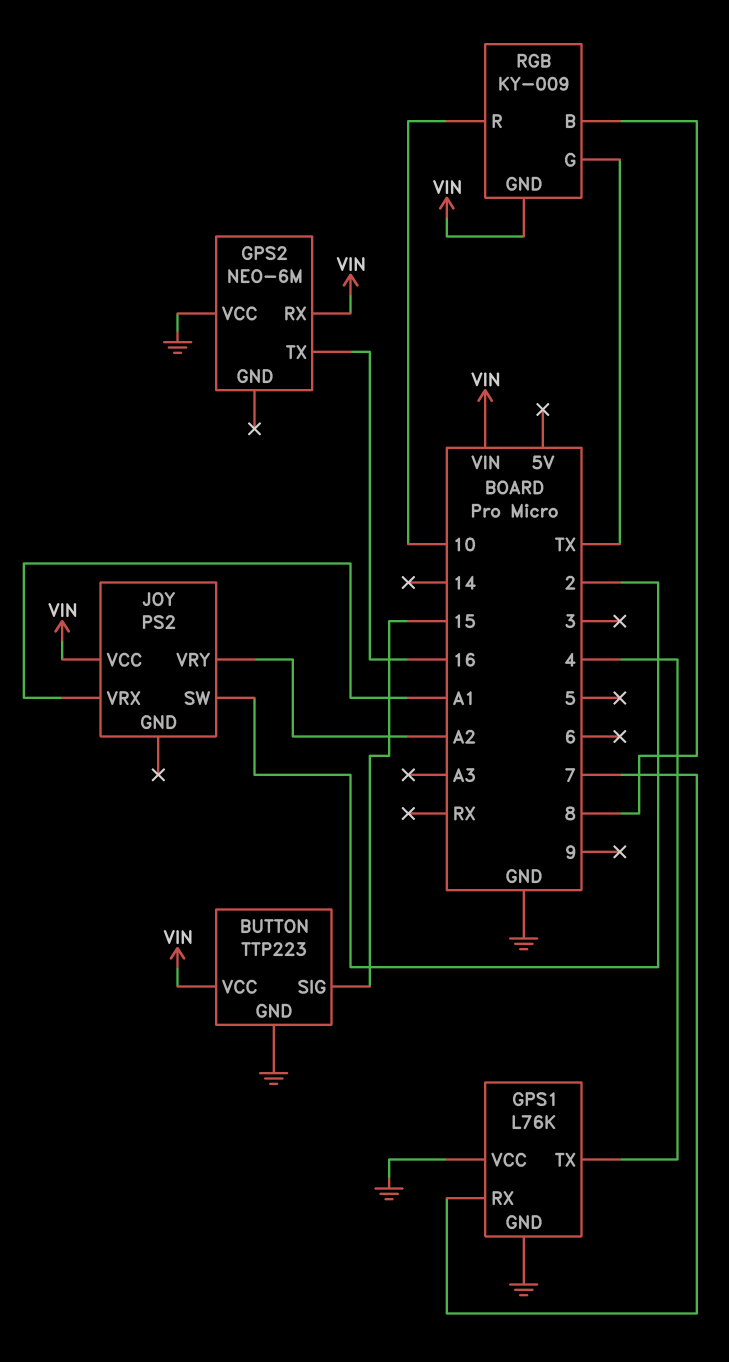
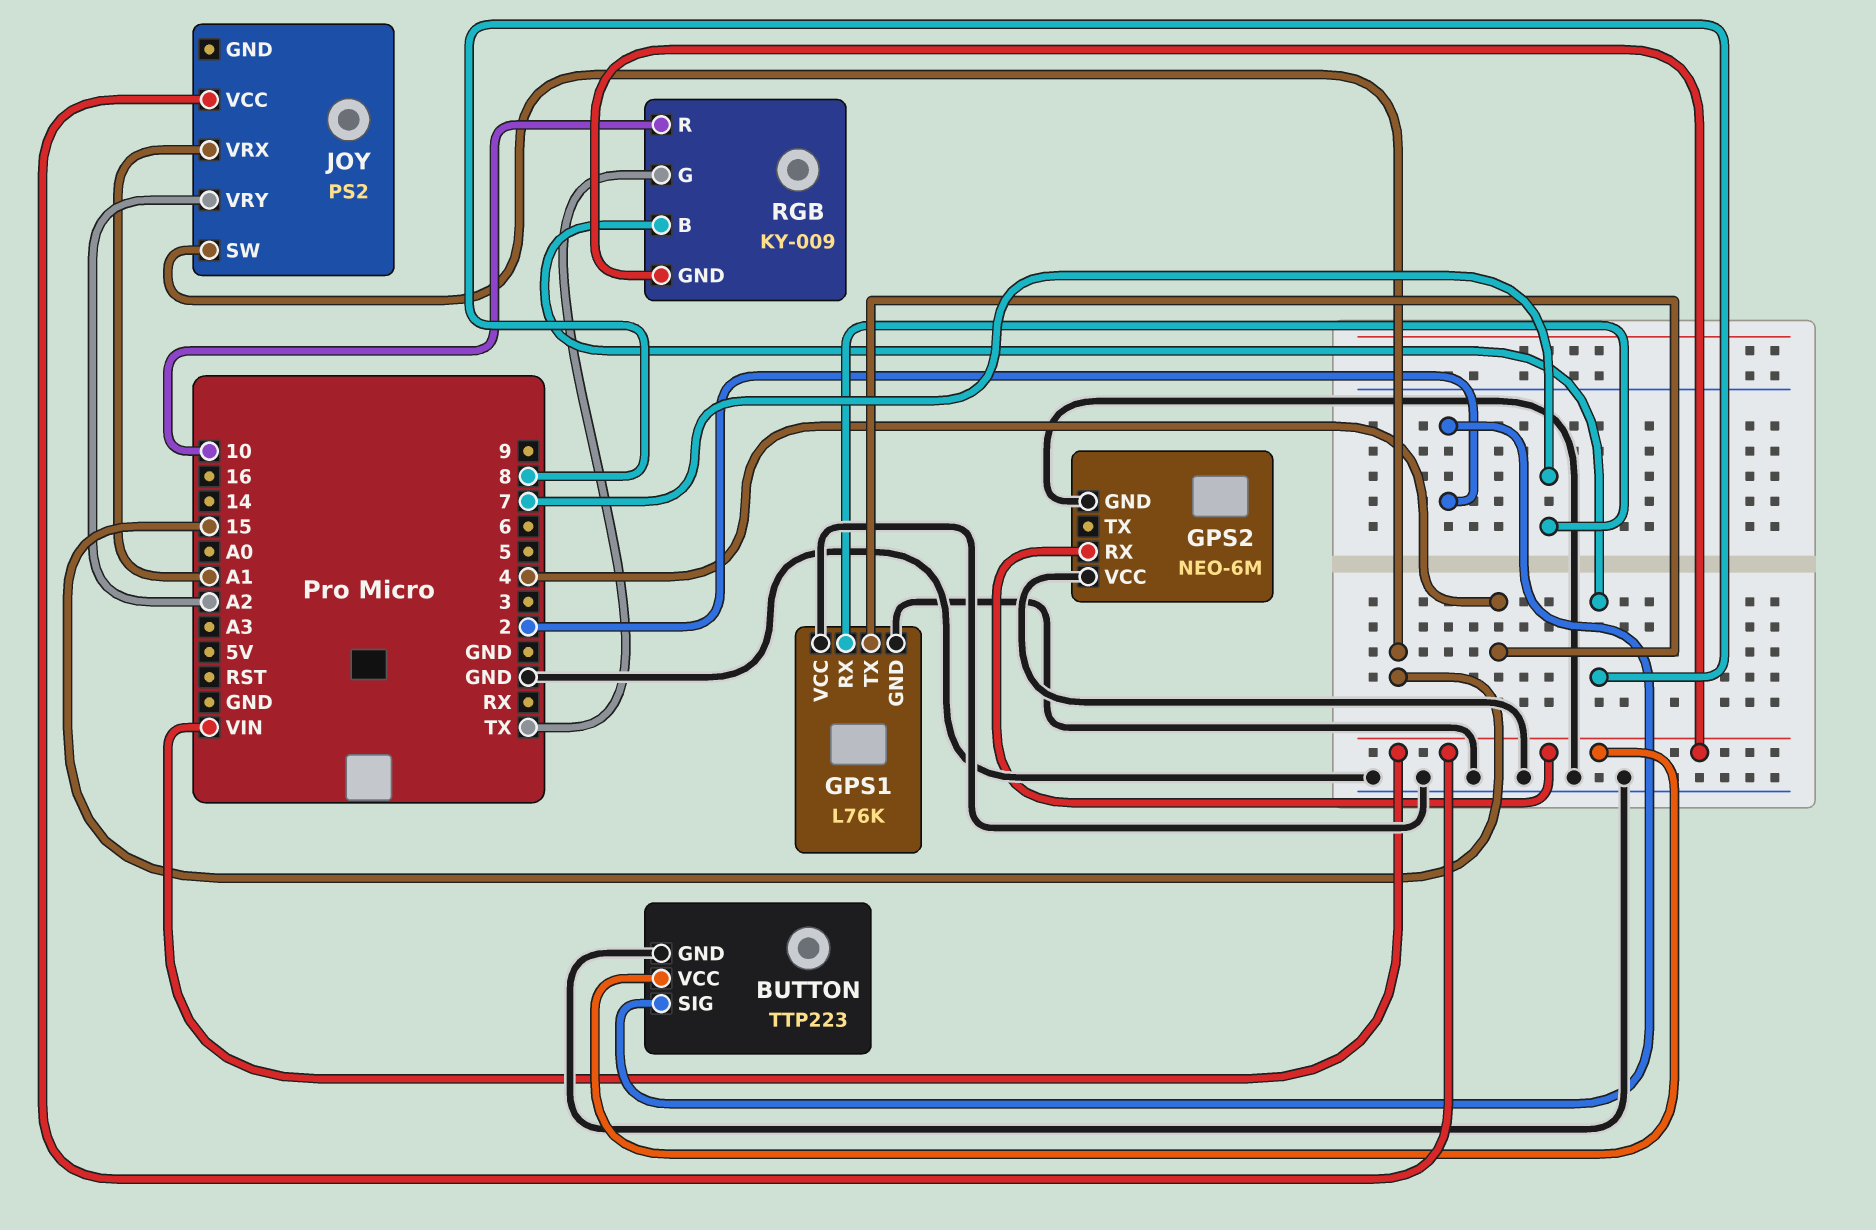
BUTTON pin SIG: 15 -> 2
GPS2 pin GND: none -> GND
GPS2 pin TX: 16 -> none
JOY pin SW: 2 -> 15

